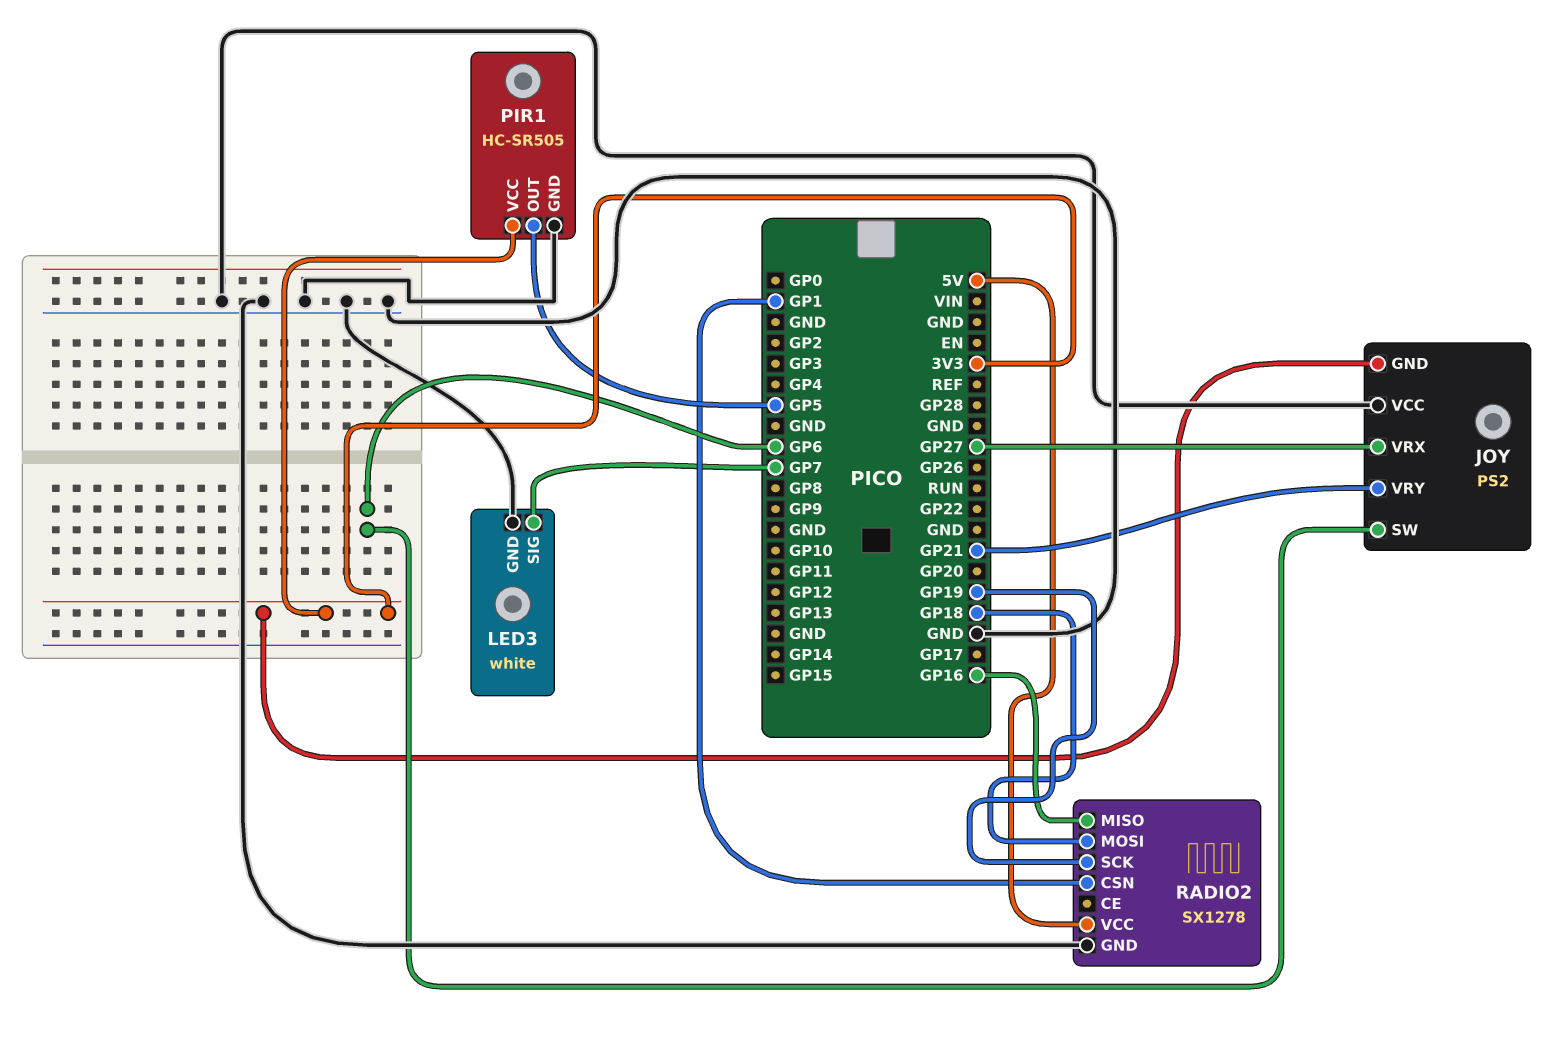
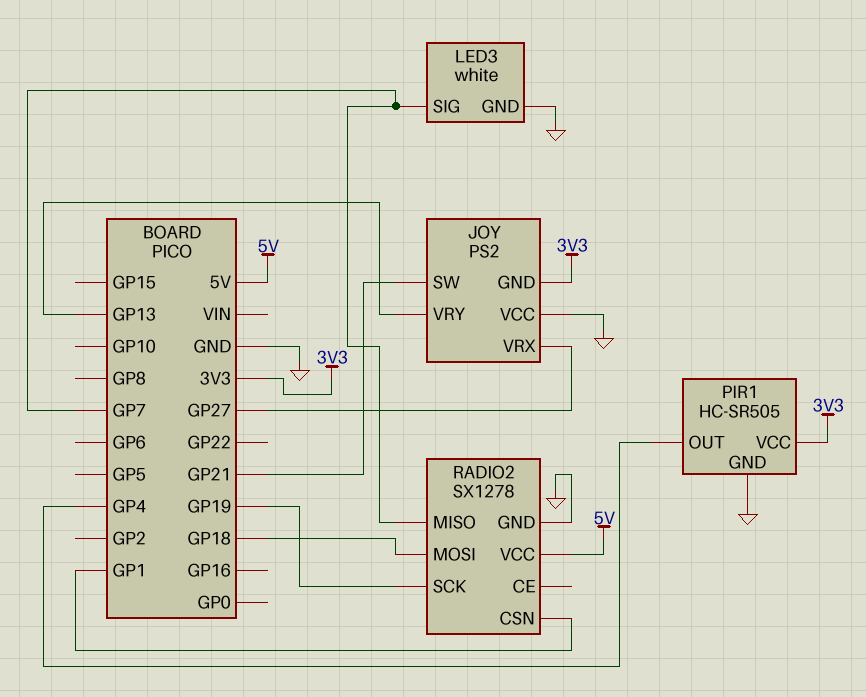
JOY pin SW: GP6 -> GP21
JOY pin VRY: GP21 -> GP13
PIR1 pin OUT: GP5 -> GP4
RADIO2 pin MISO: GP16 -> GP7

